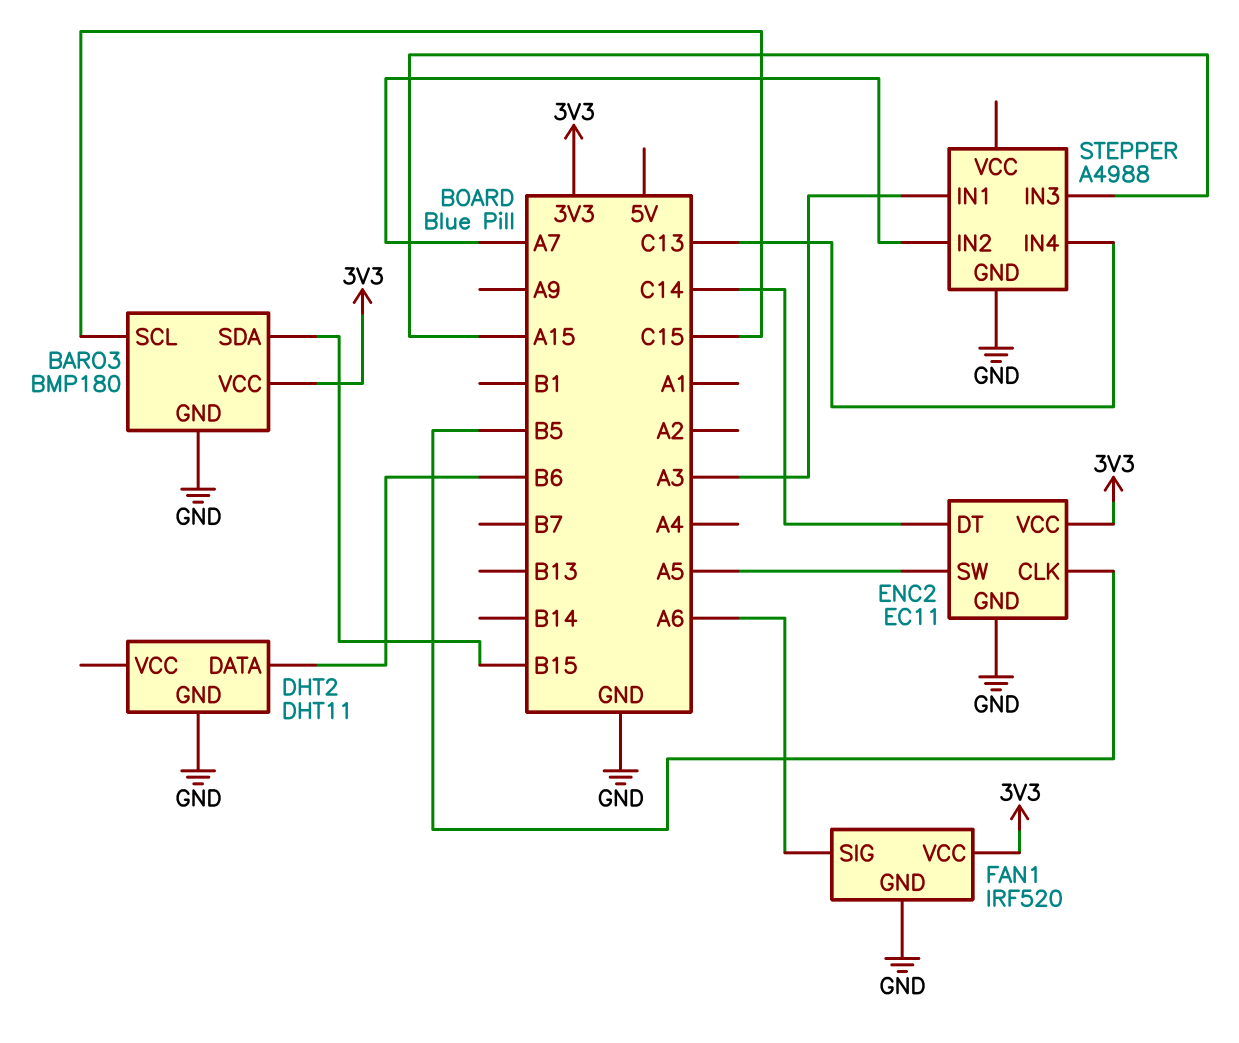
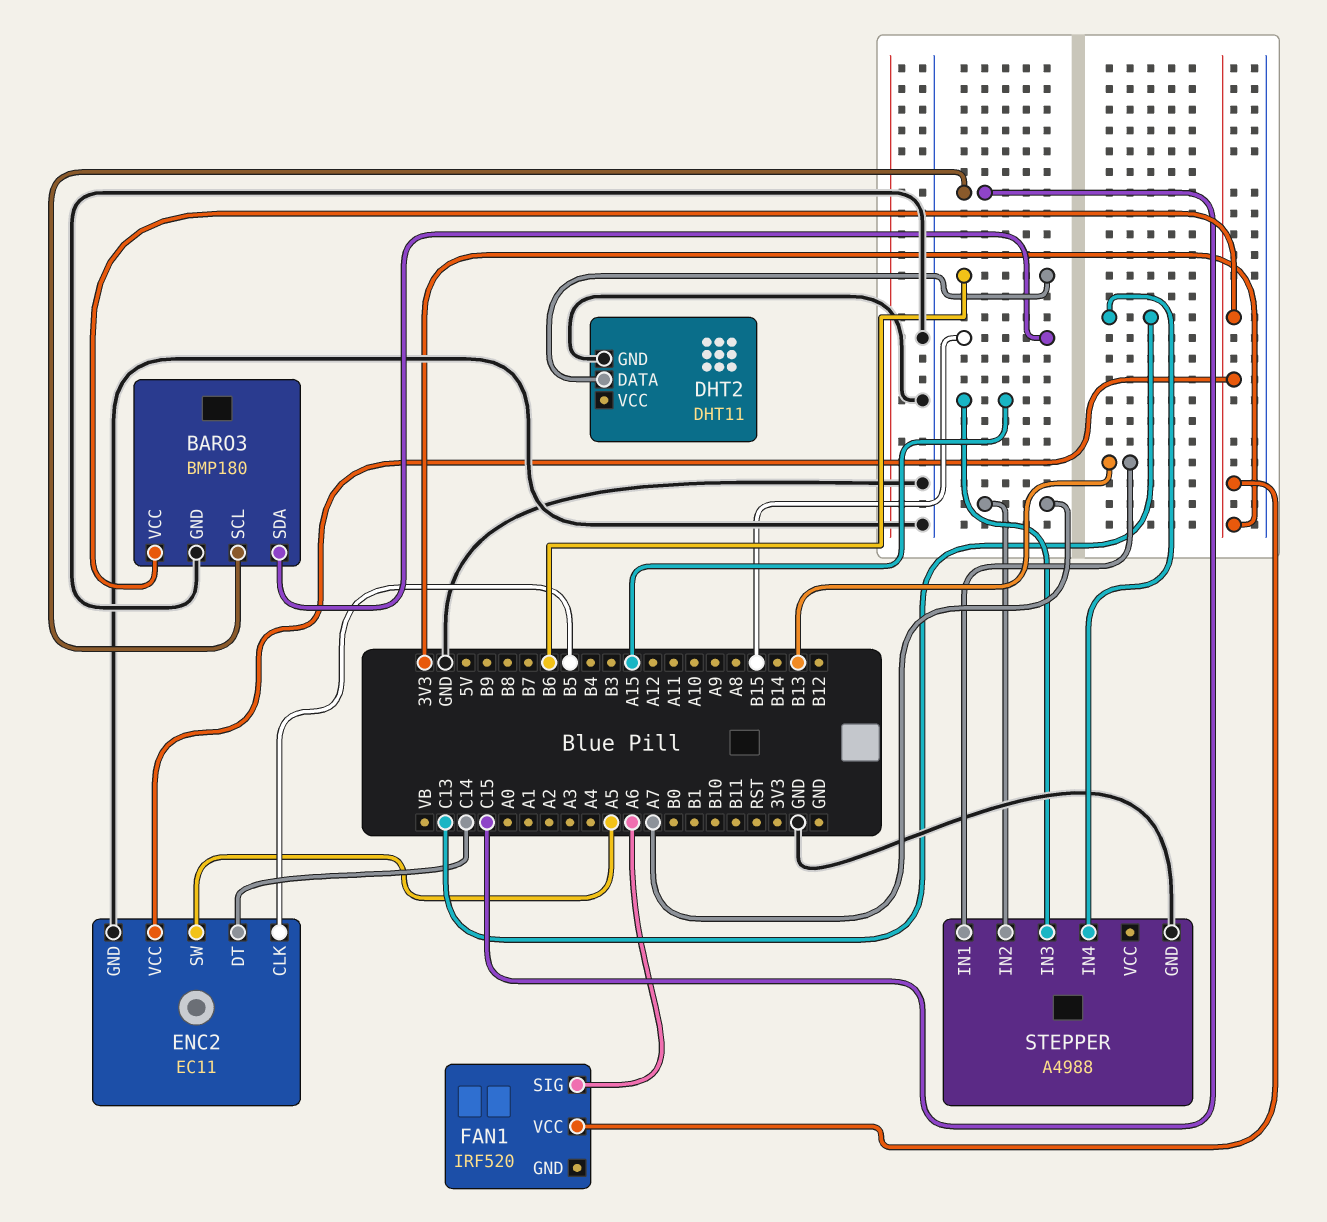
FAN1 pin GND: GND -> none
STEPPER pin IN1: A3 -> B13

